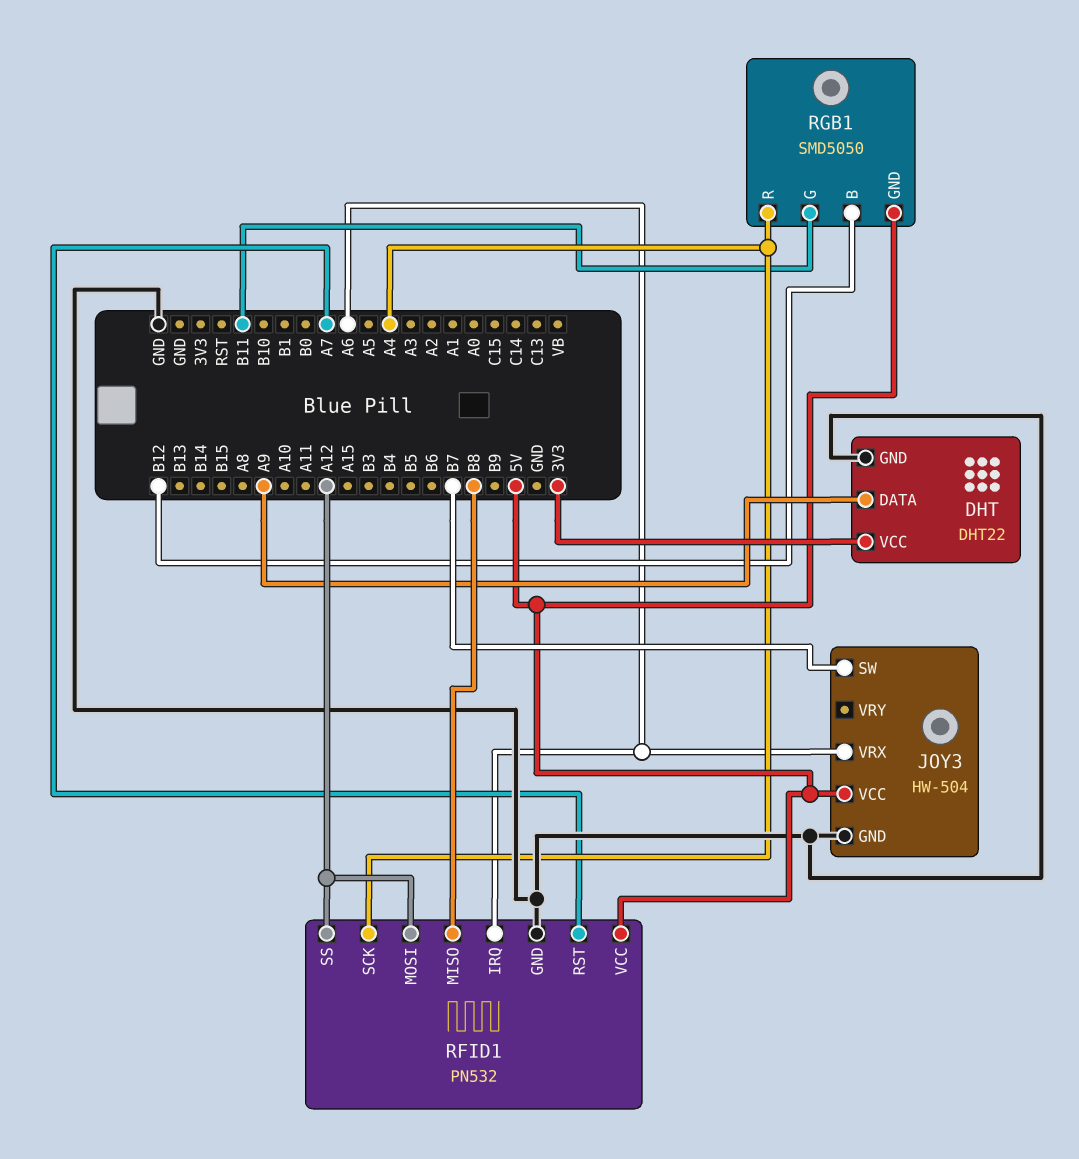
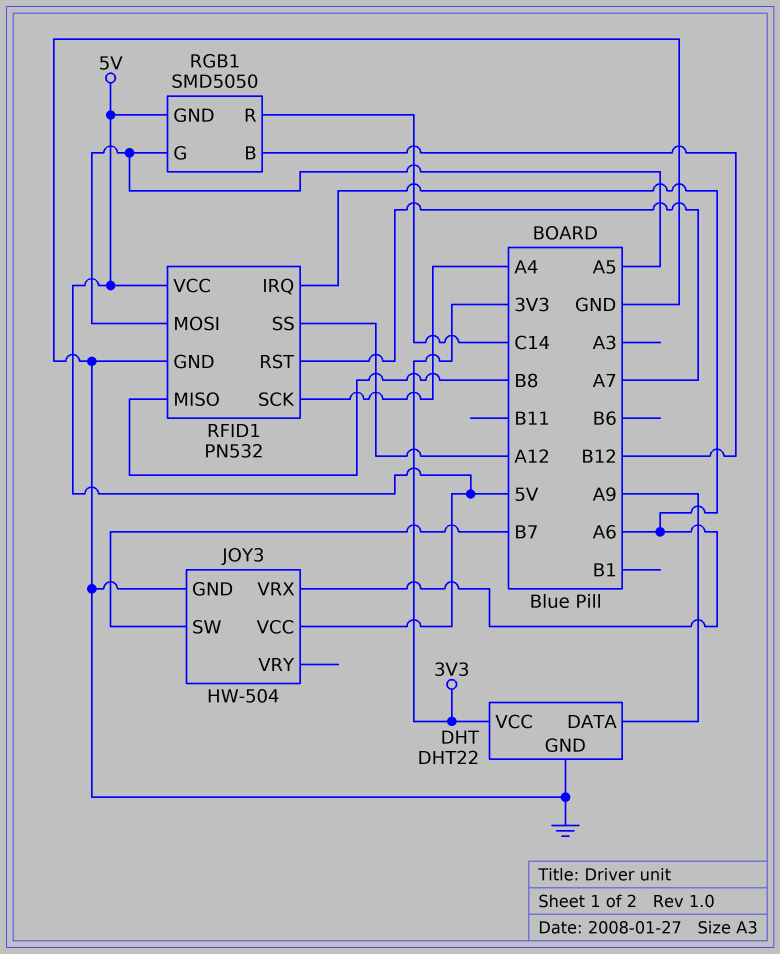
RFID1 pin MOSI: A12 -> A5
RGB1 pin G: B11 -> A5
RGB1 pin R: A4 -> C14

